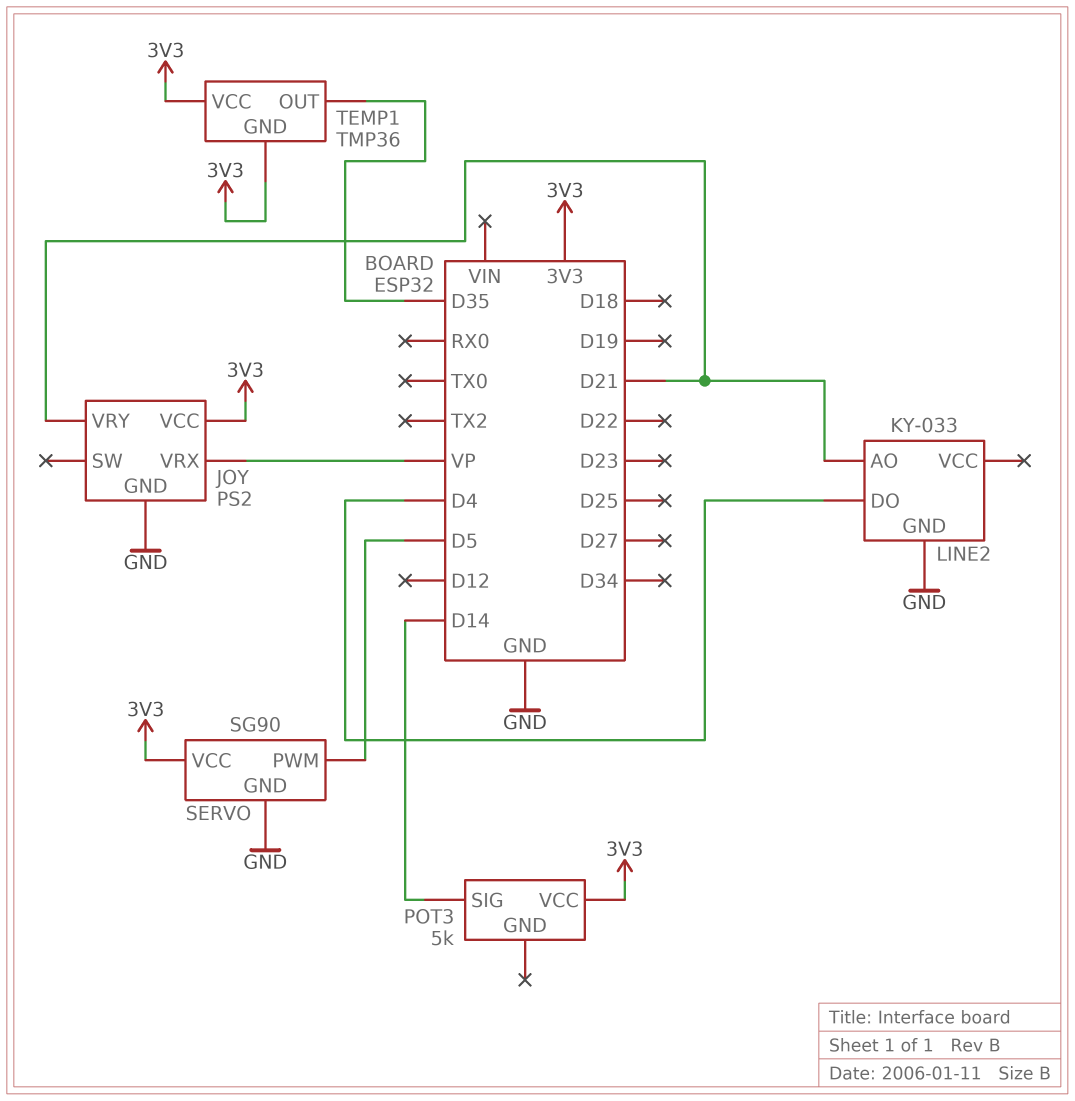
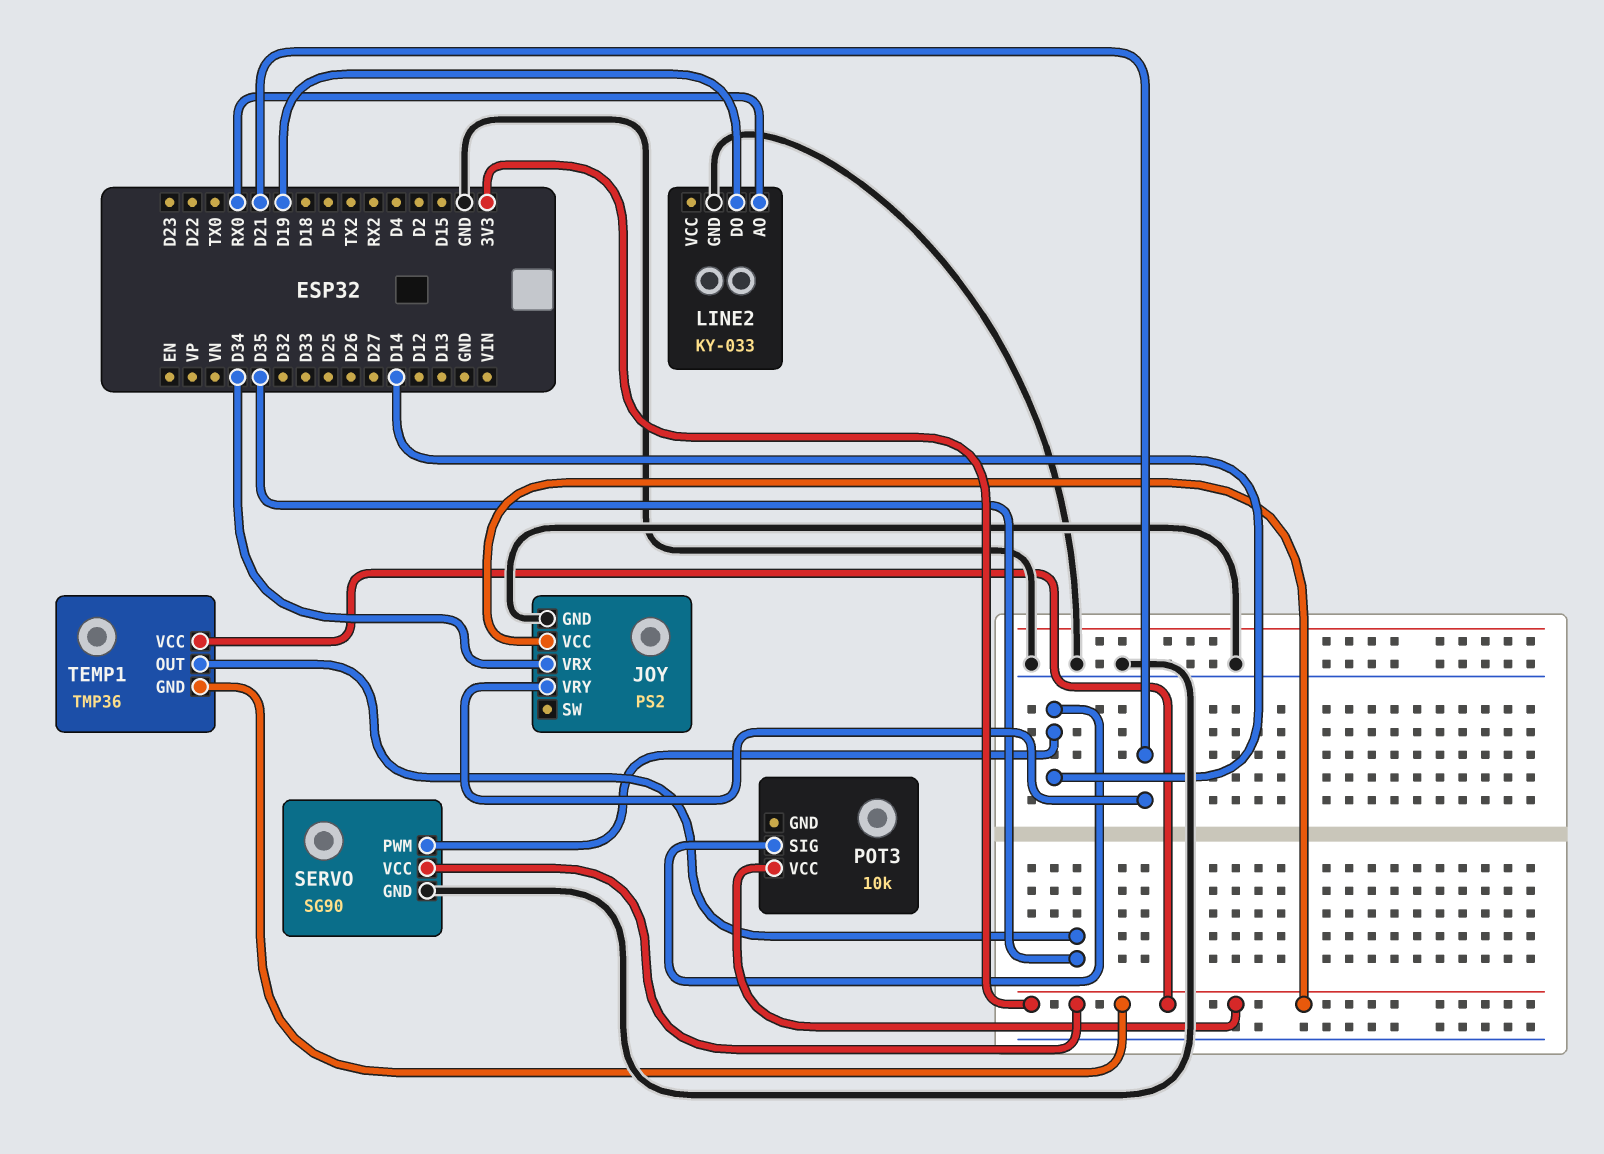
JOY pin VRX: VP -> D34
LINE2 pin AO: D21 -> RX0
LINE2 pin DO: D4 -> D19
POT3: 5k -> 10k
SERVO pin PWM: D5 -> D14

